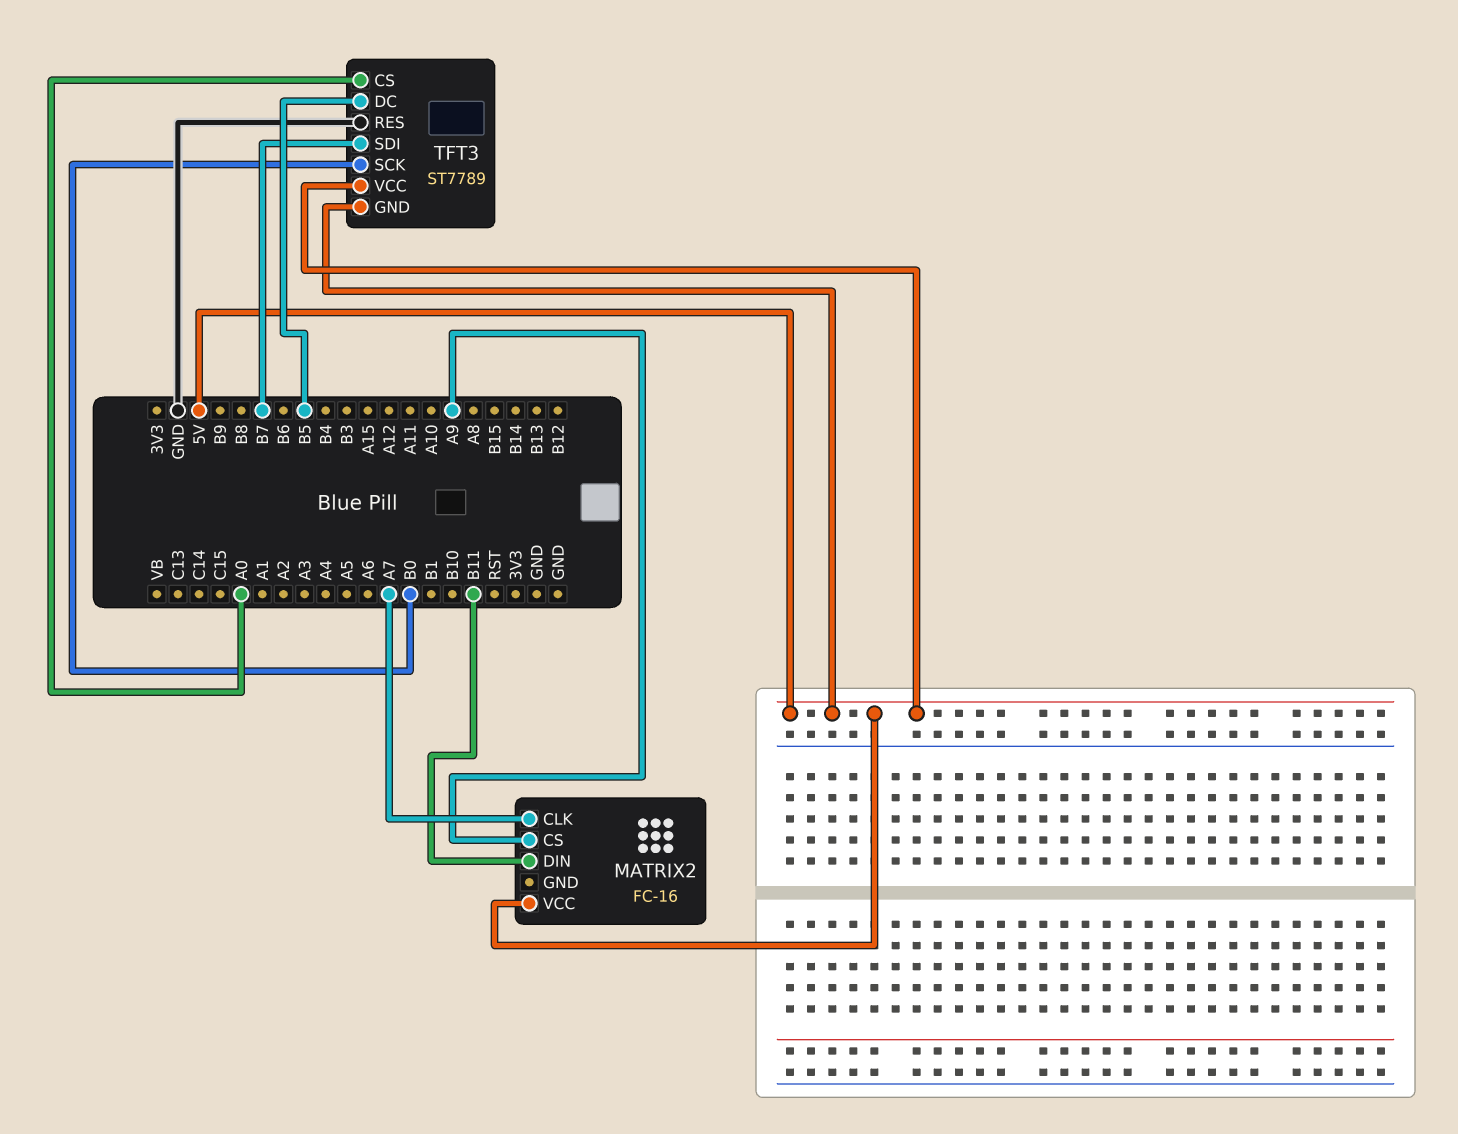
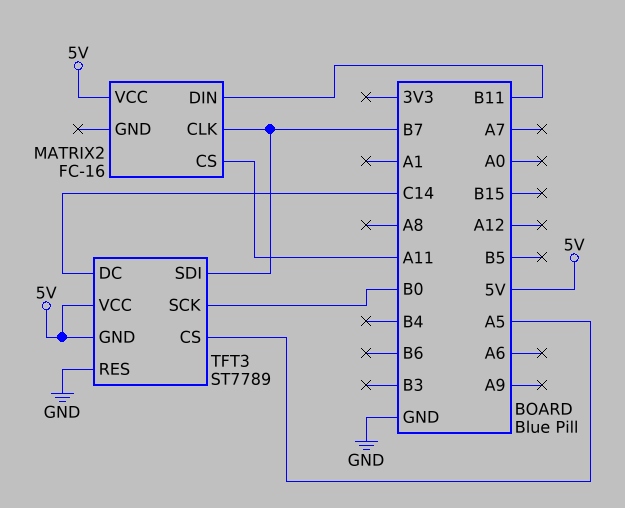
MATRIX2 pin CLK: A7 -> B7
MATRIX2 pin CS: A9 -> A11
TFT3 pin CS: A0 -> A5
TFT3 pin DC: B5 -> C14

